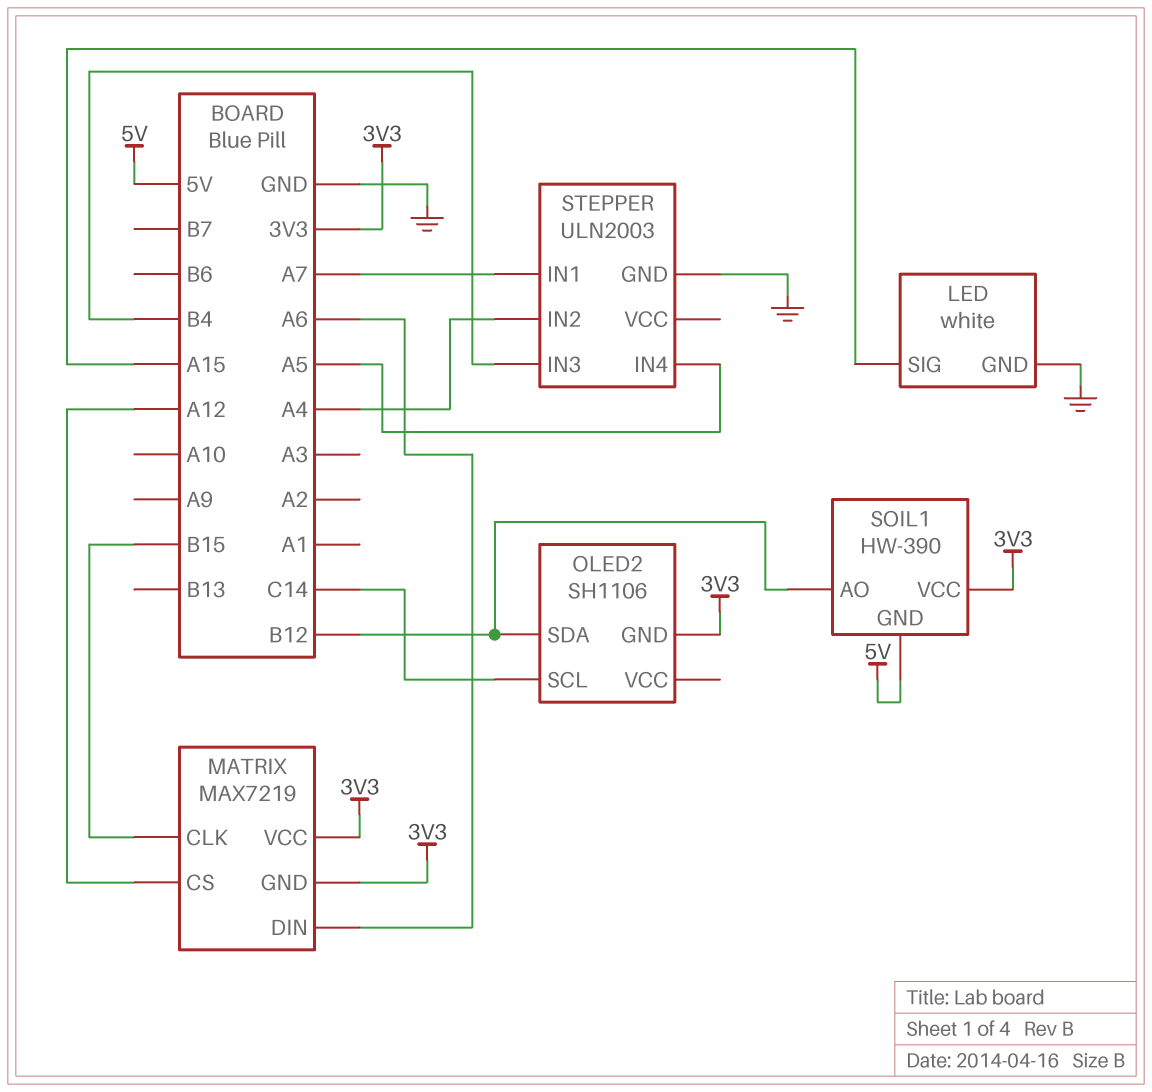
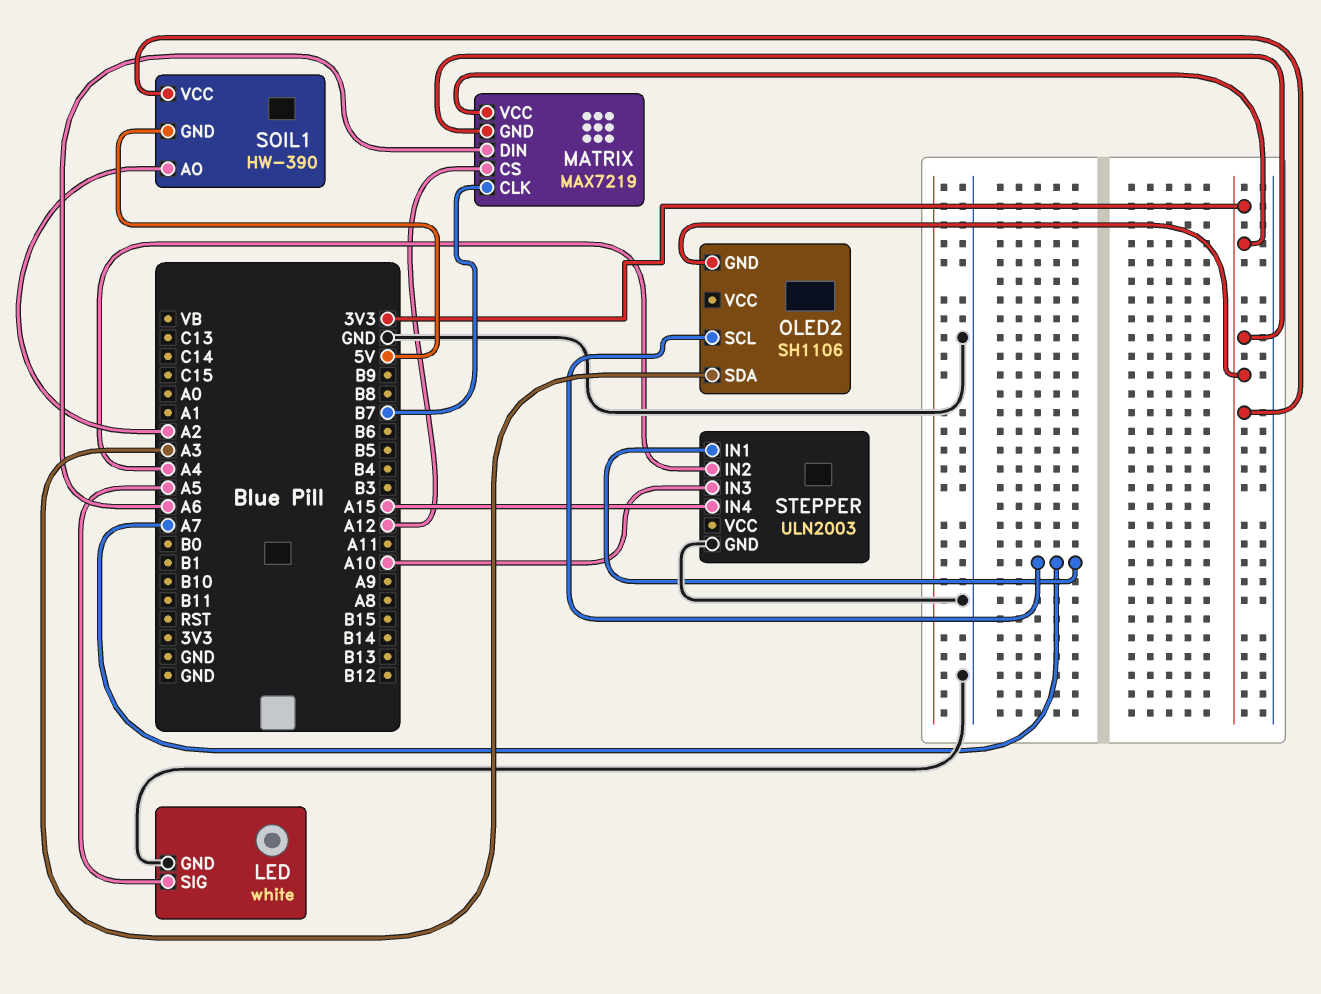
LED pin SIG: A15 -> A5
MATRIX pin CLK: B15 -> B7
OLED2 pin SCL: C14 -> A7
OLED2 pin SDA: B12 -> A3
SOIL1 pin AO: B12 -> A2
STEPPER pin IN3: B4 -> A10
STEPPER pin IN4: A5 -> A15

